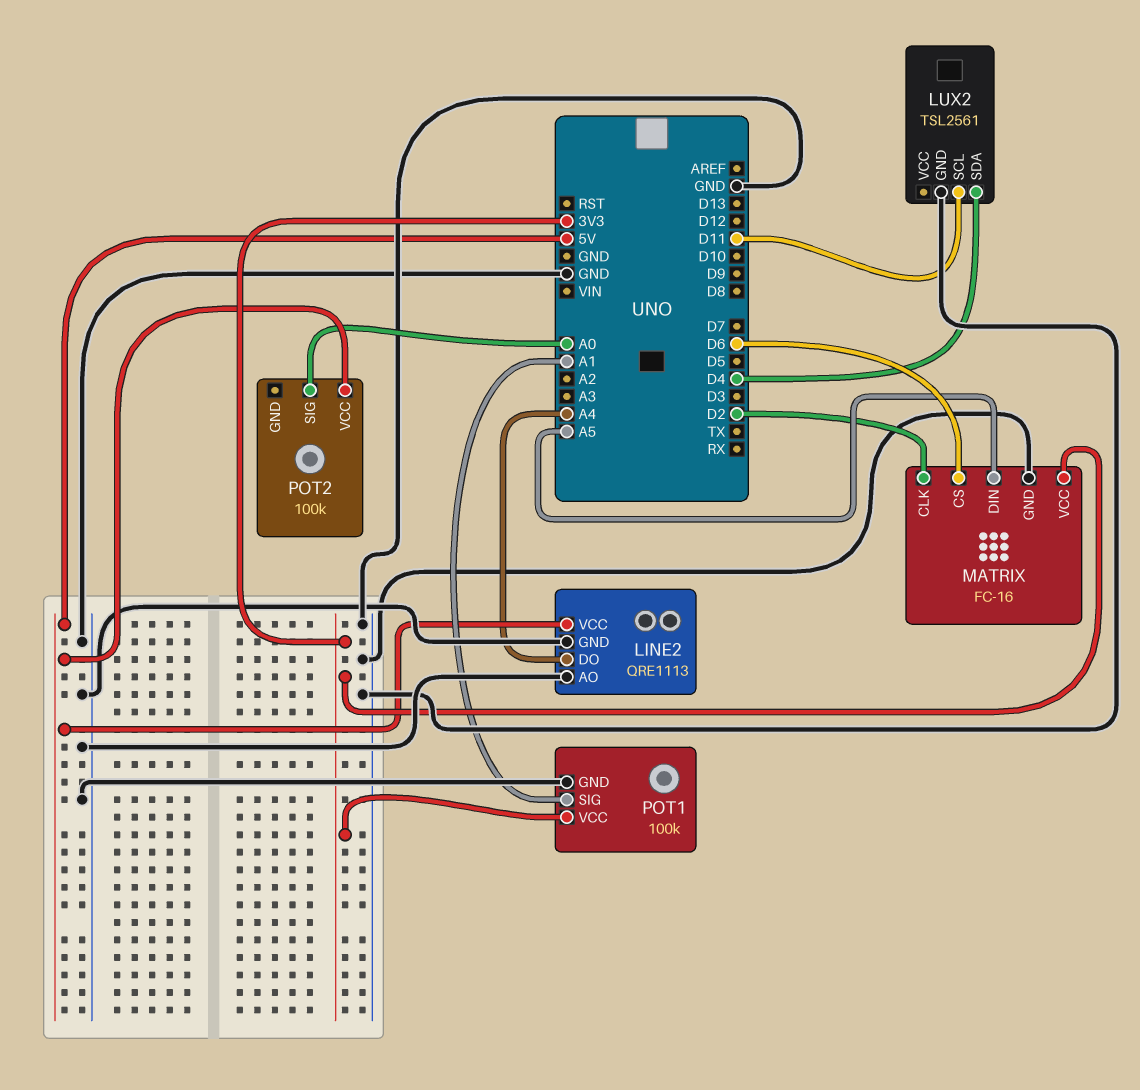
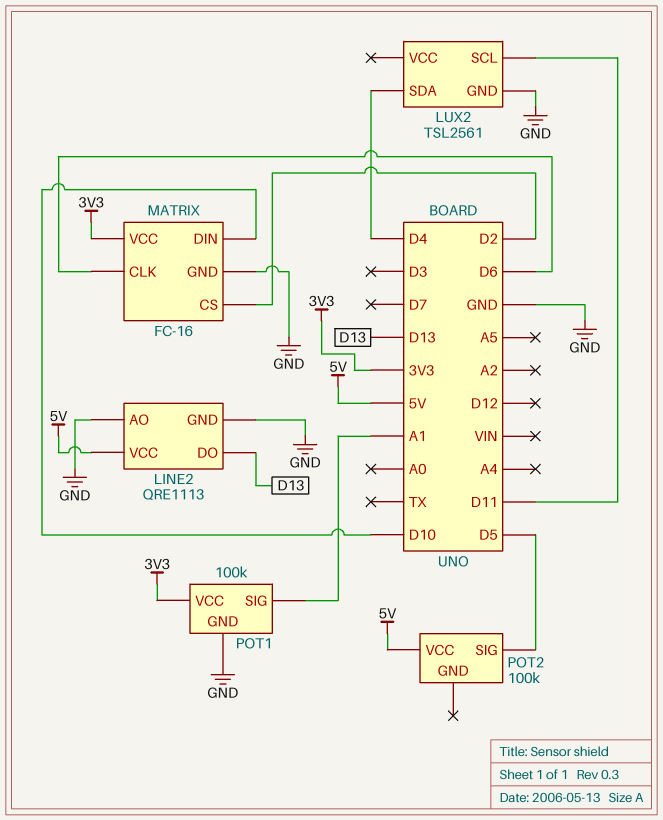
LINE2 pin DO: A4 -> D13
MATRIX pin CLK: D2 -> D6
MATRIX pin CS: D6 -> D2
MATRIX pin DIN: A5 -> D10
POT2 pin SIG: A0 -> D5

